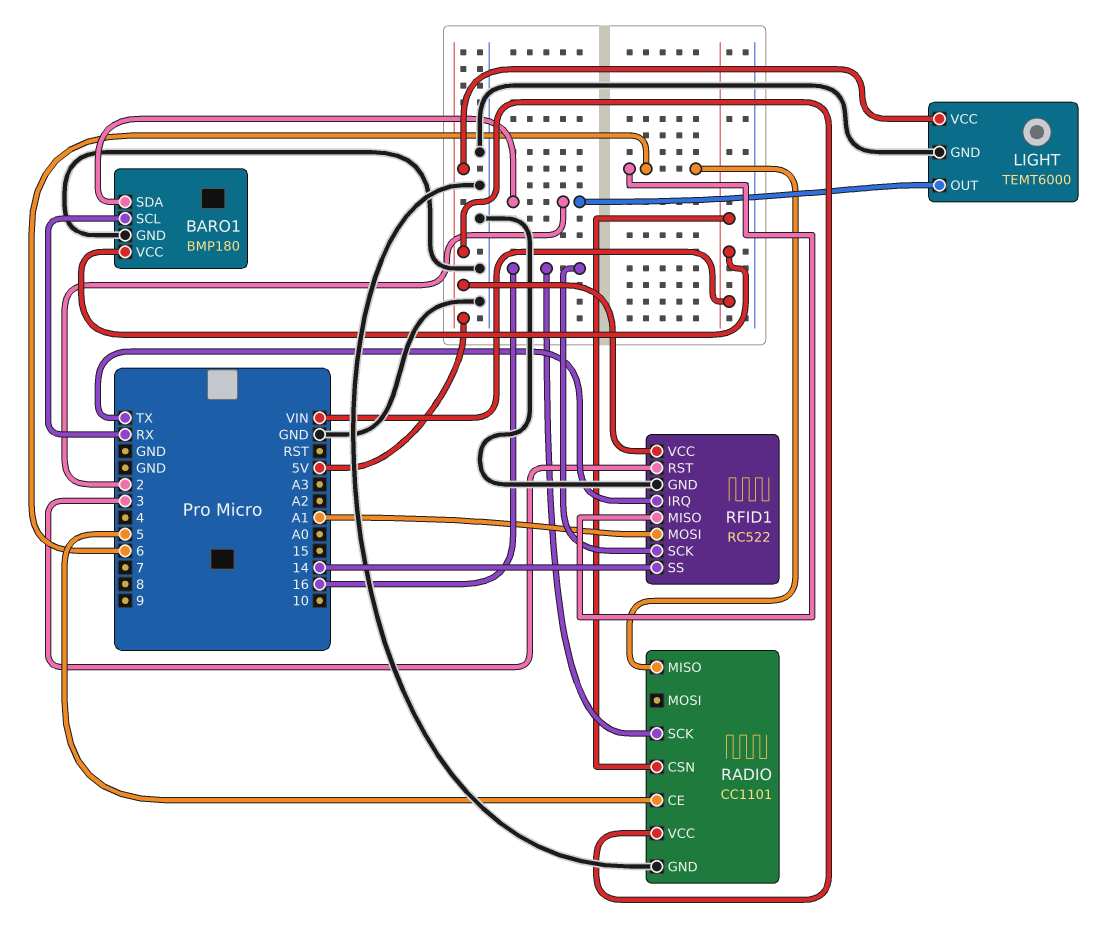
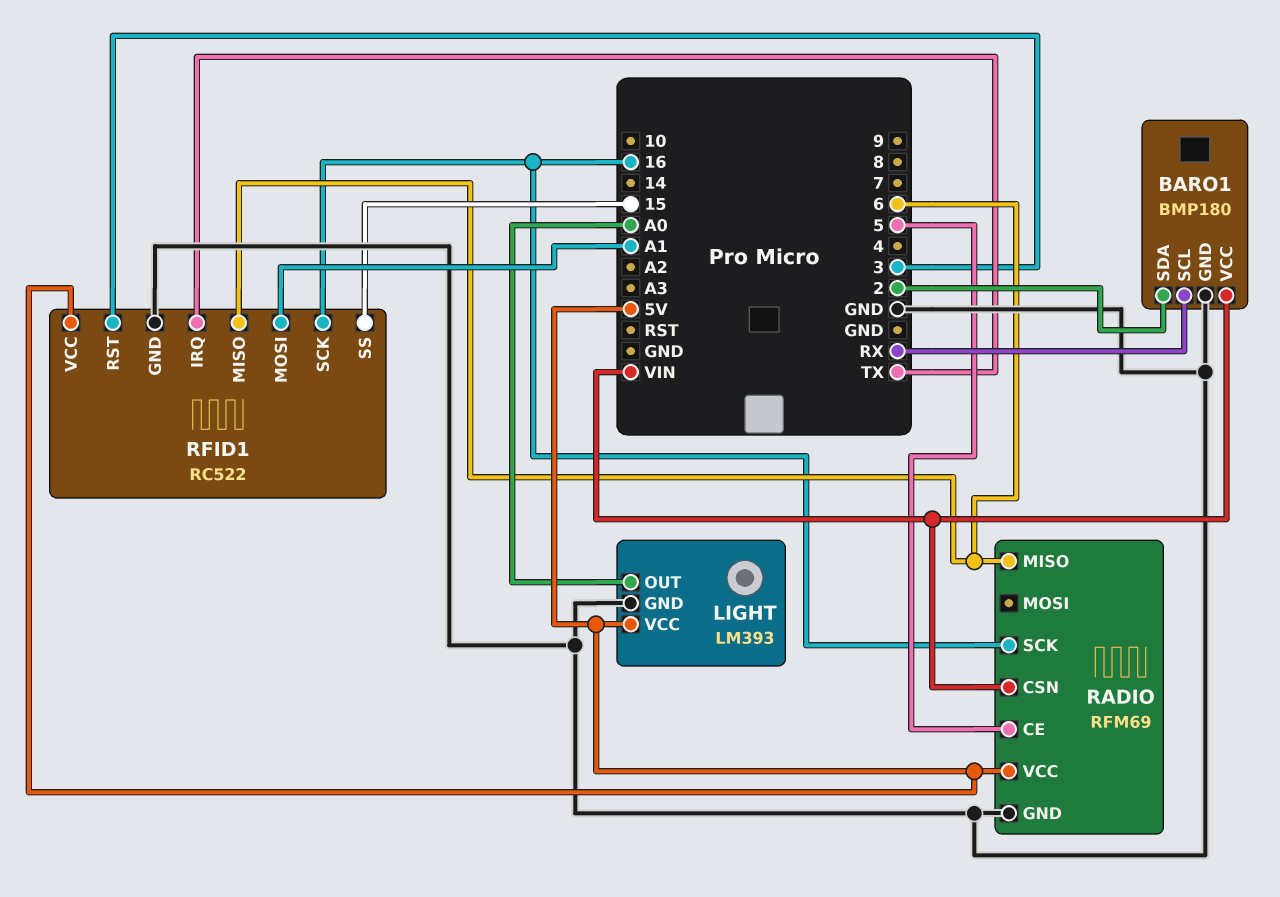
LIGHT: TEMT6000 -> LM393
LIGHT pin OUT: 2 -> A0
RADIO: CC1101 -> RFM69
RFID1 pin SS: 14 -> 15

